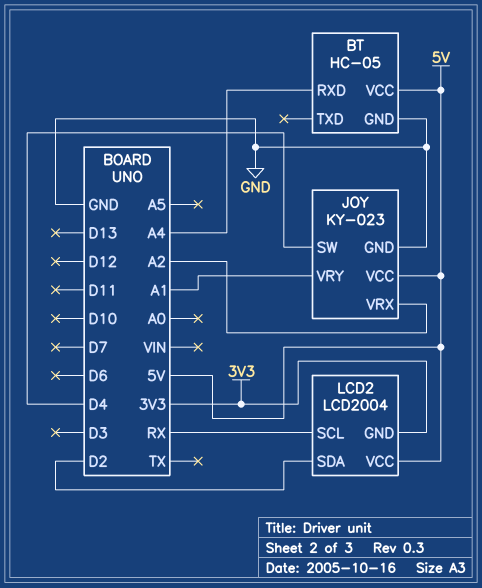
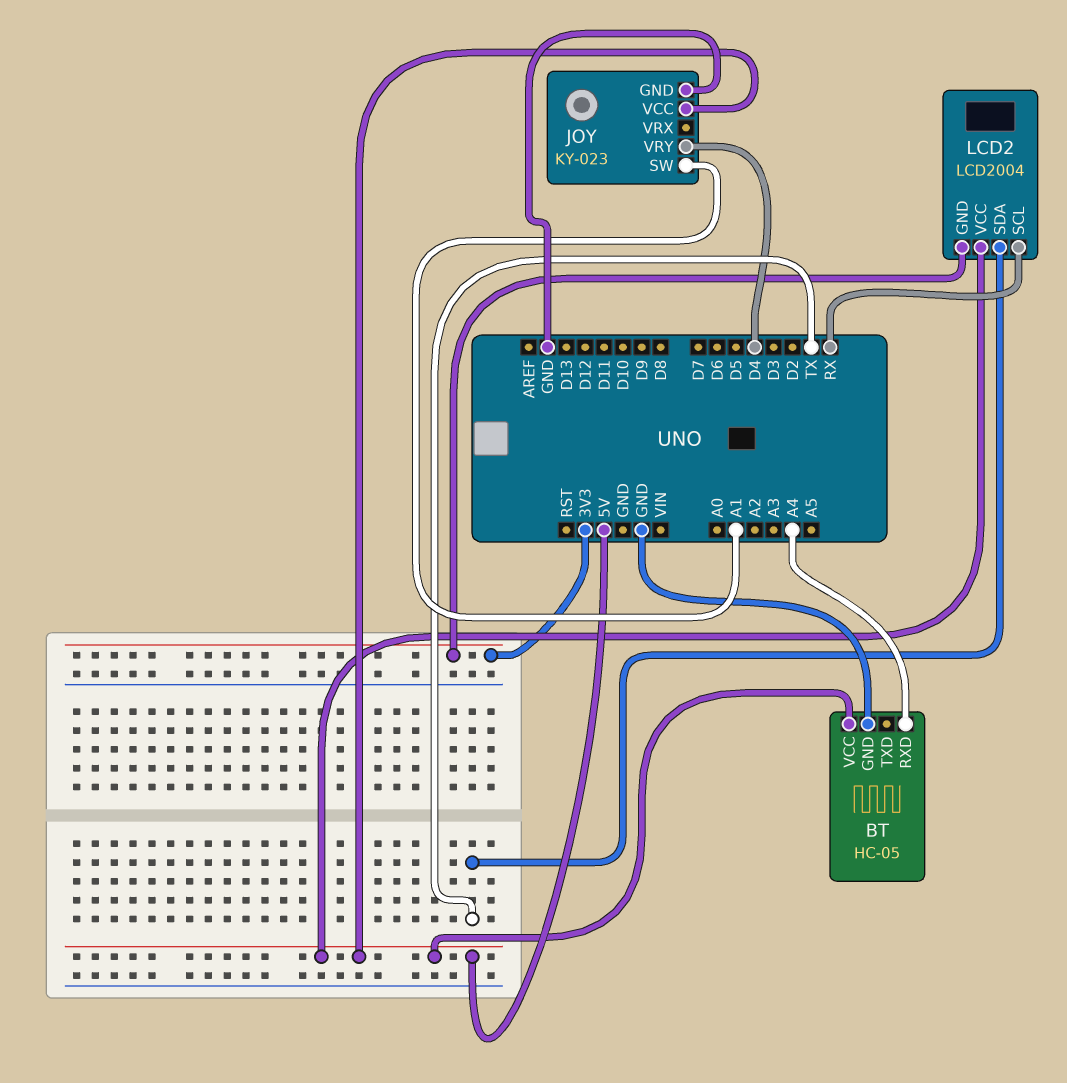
JOY pin SW: D4 -> A1
JOY pin VRX: A2 -> none
JOY pin VRY: A1 -> D4
LCD2 pin SDA: D2 -> TX

